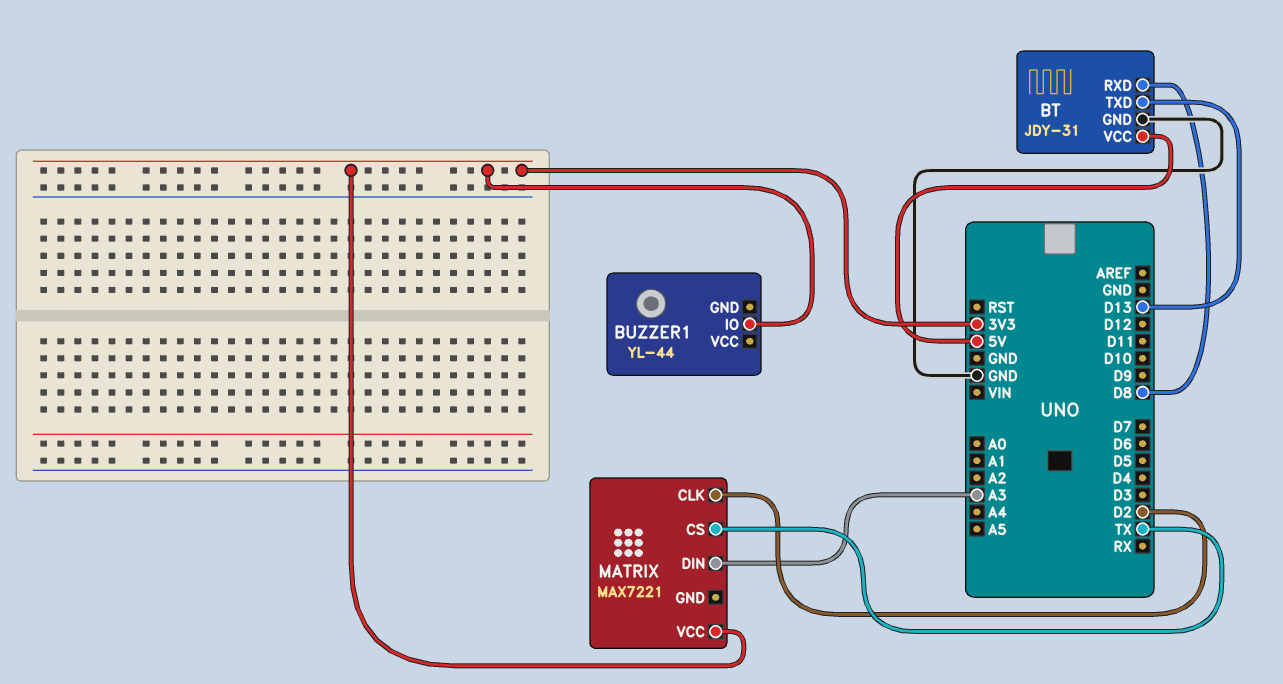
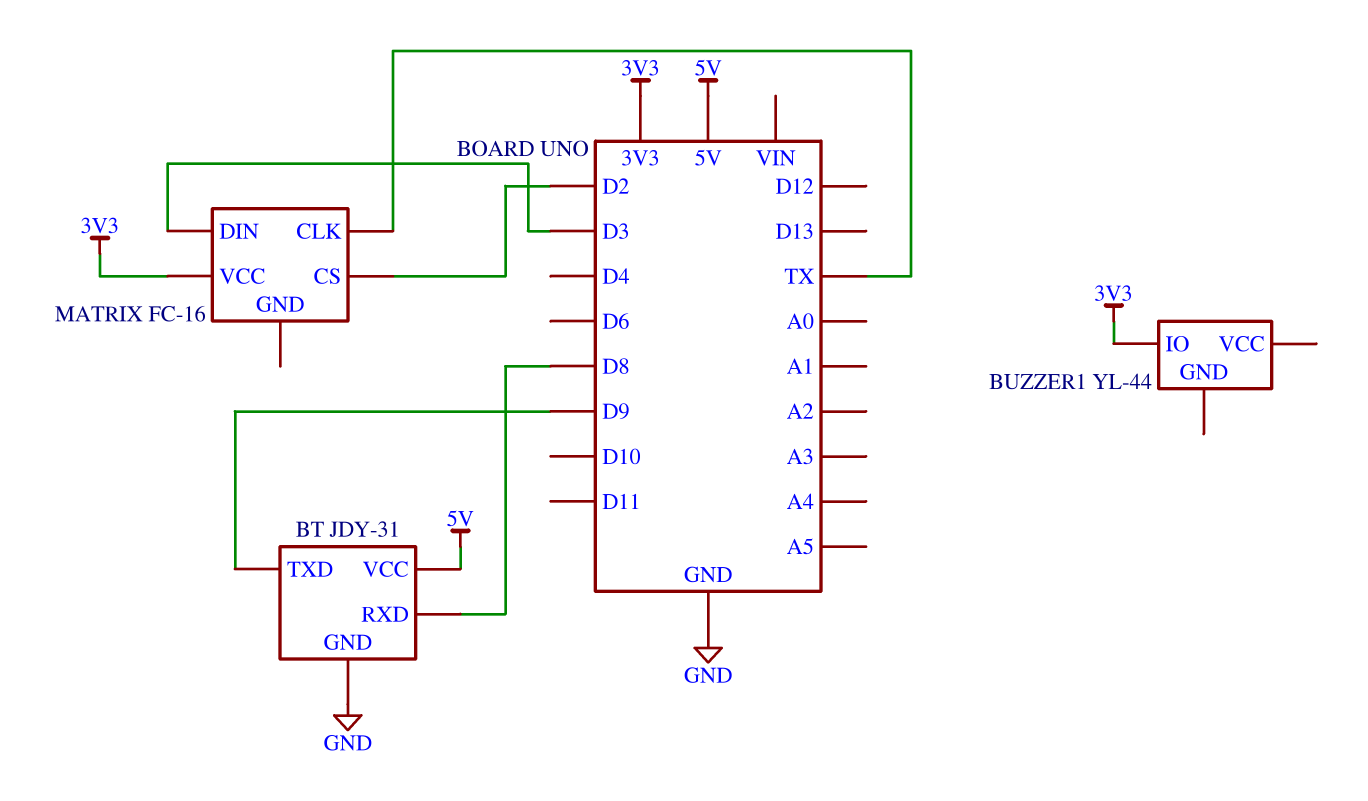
BT pin TXD: D13 -> D9
MATRIX: MAX7221 -> FC-16
MATRIX pin CLK: D2 -> TX
MATRIX pin CS: TX -> D2
MATRIX pin DIN: A3 -> D3

